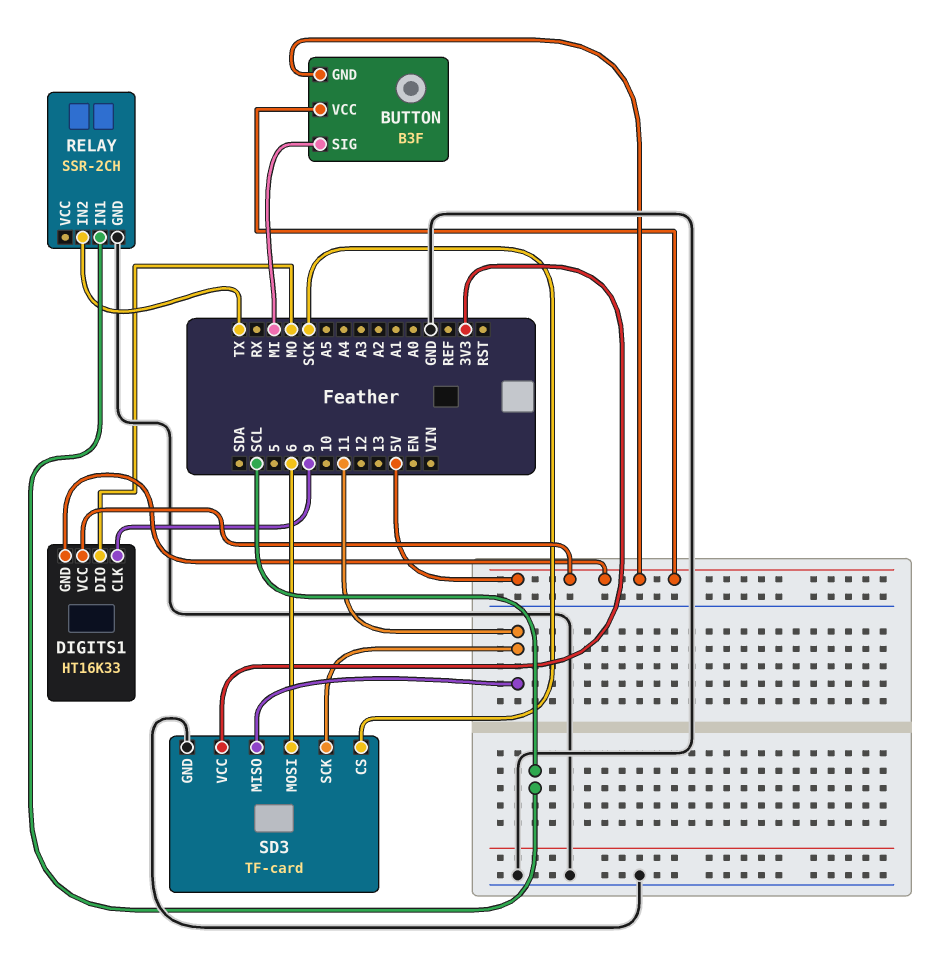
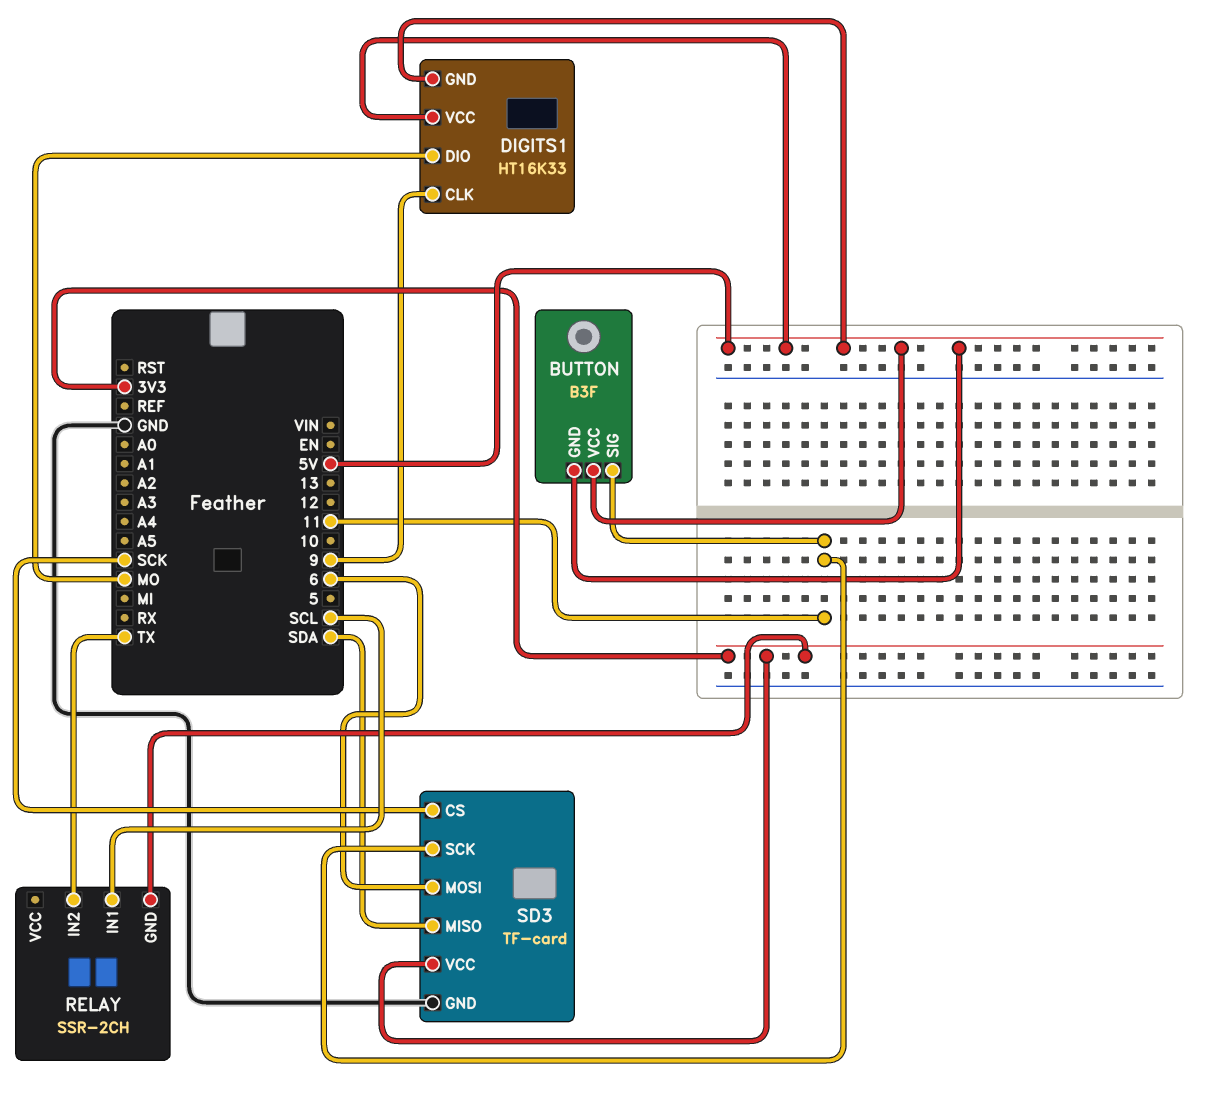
BUTTON pin SIG: MI -> 11
RELAY pin GND: GND -> 3V3
SD3 pin MISO: 11 -> SDA

